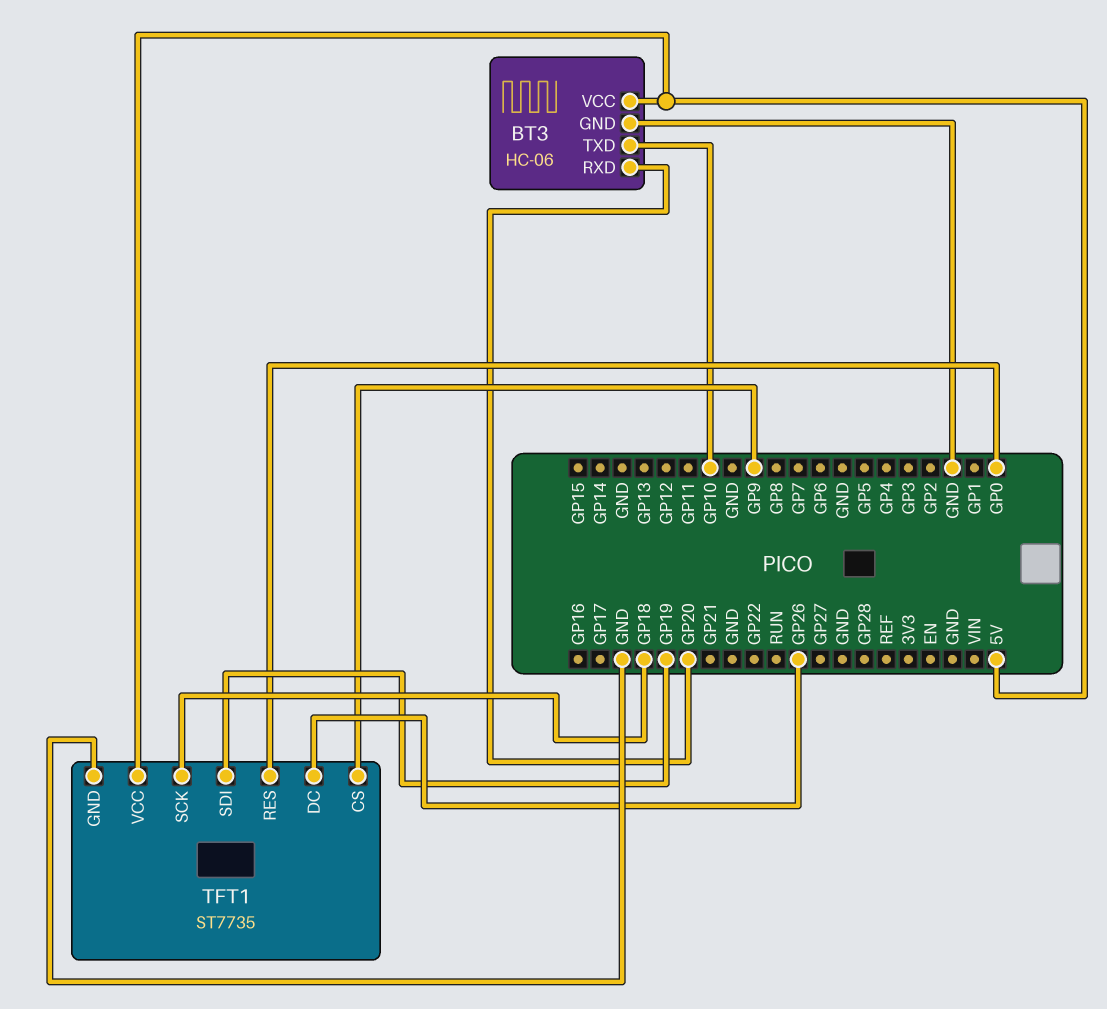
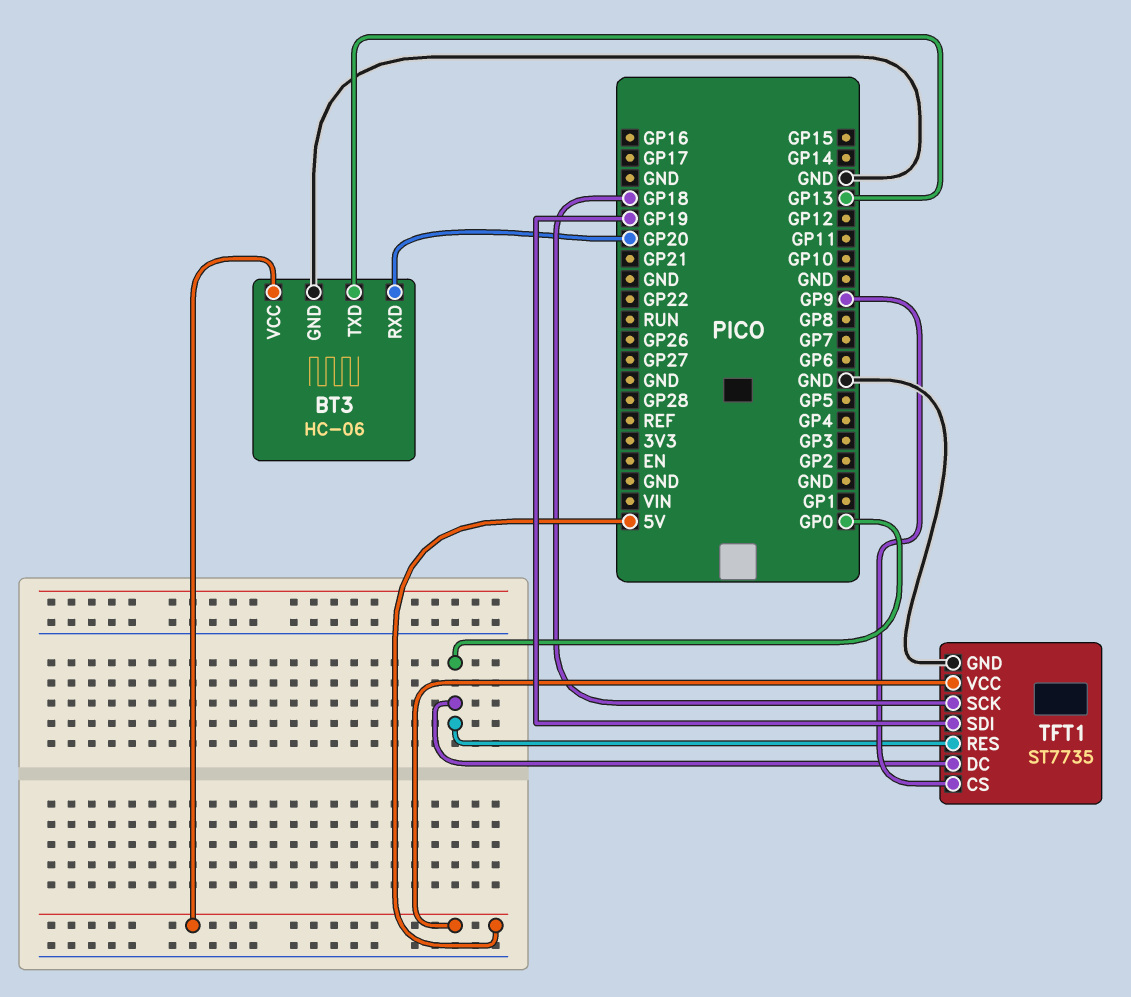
BT3 pin TXD: GP10 -> GP13
TFT1 pin DC: GP26 -> GP0

